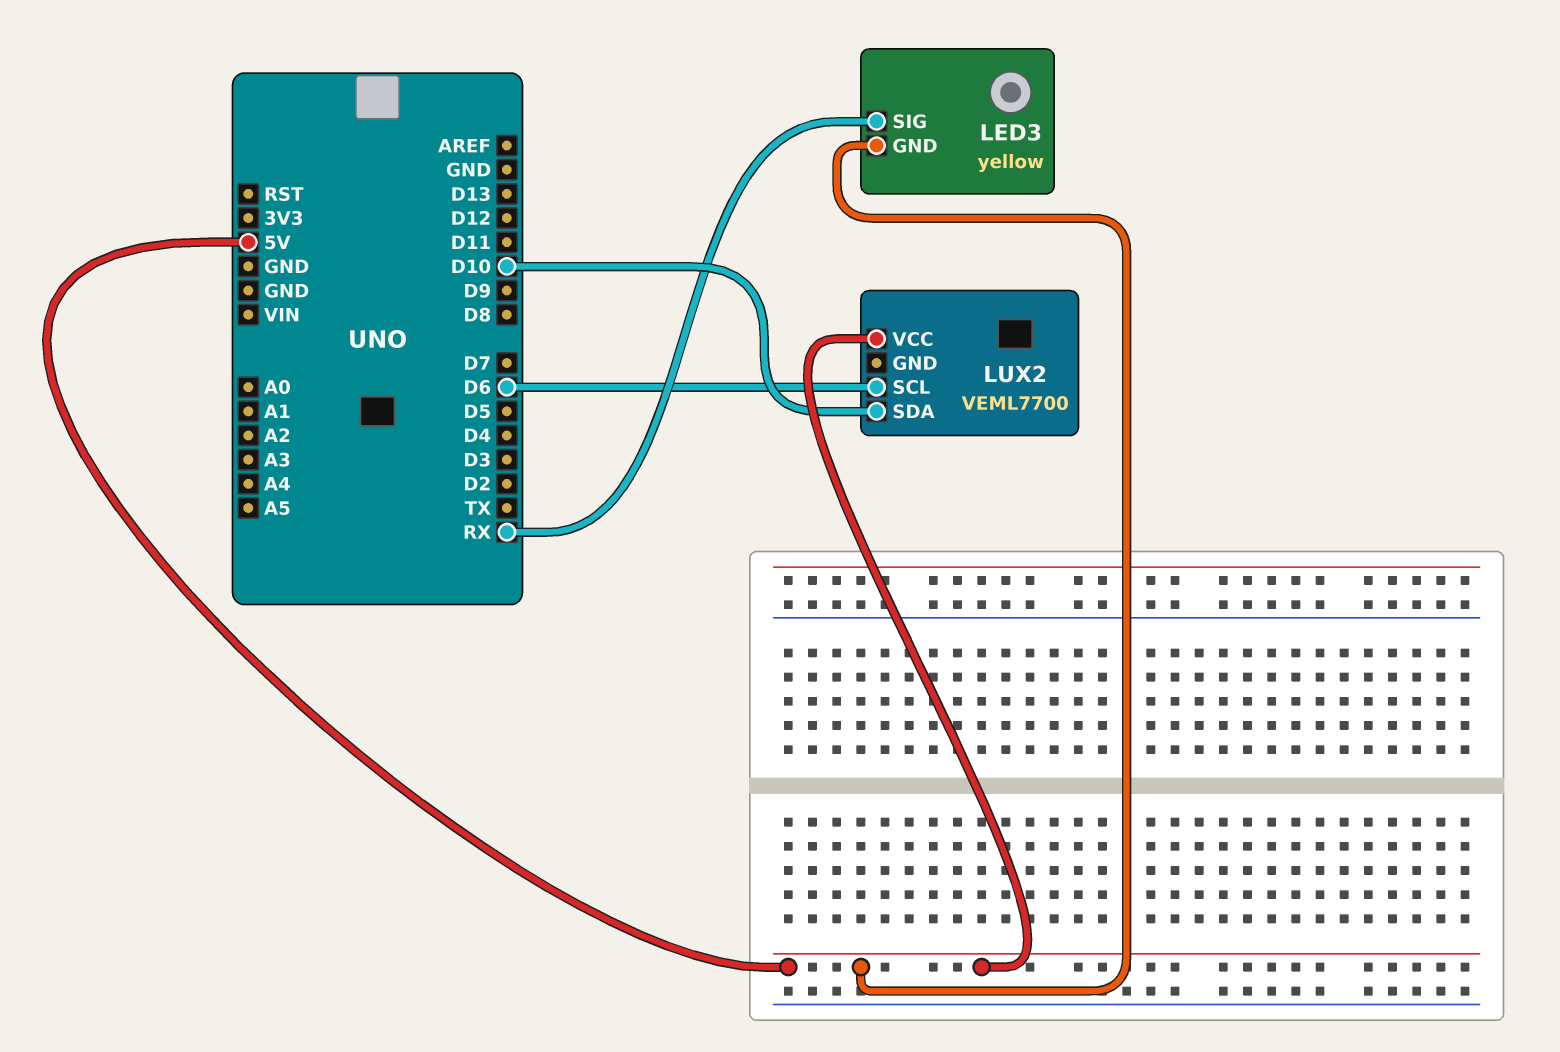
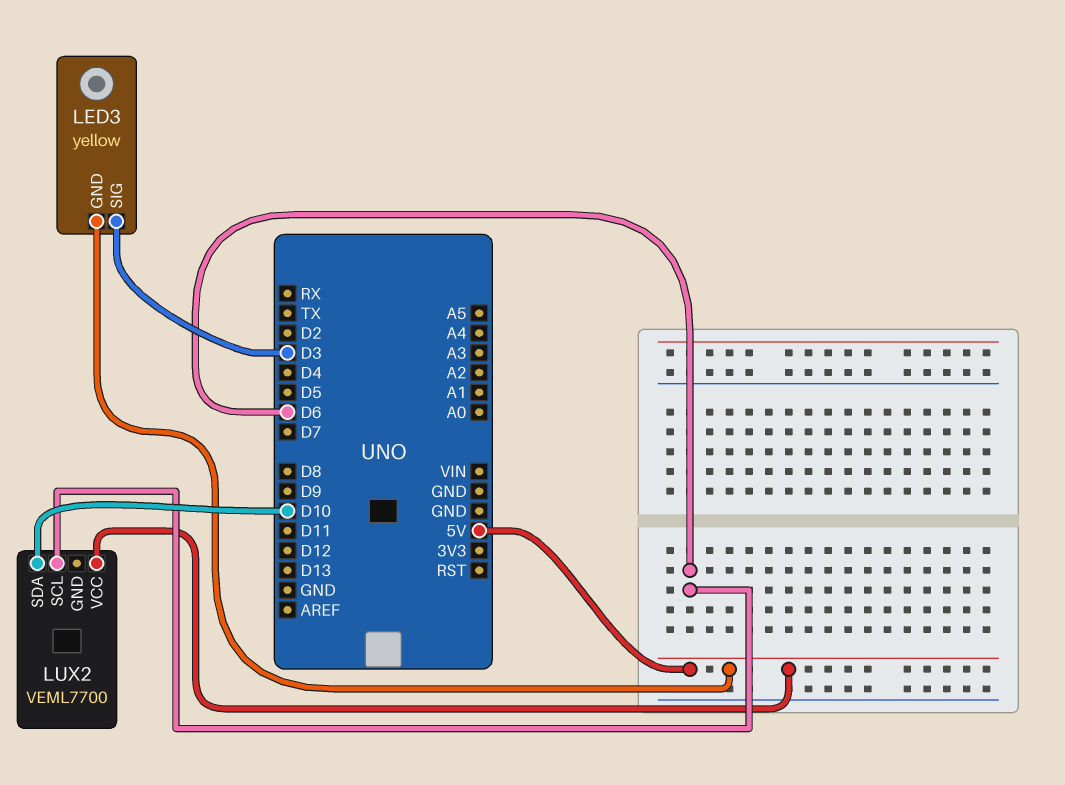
LED3 pin SIG: RX -> D3

